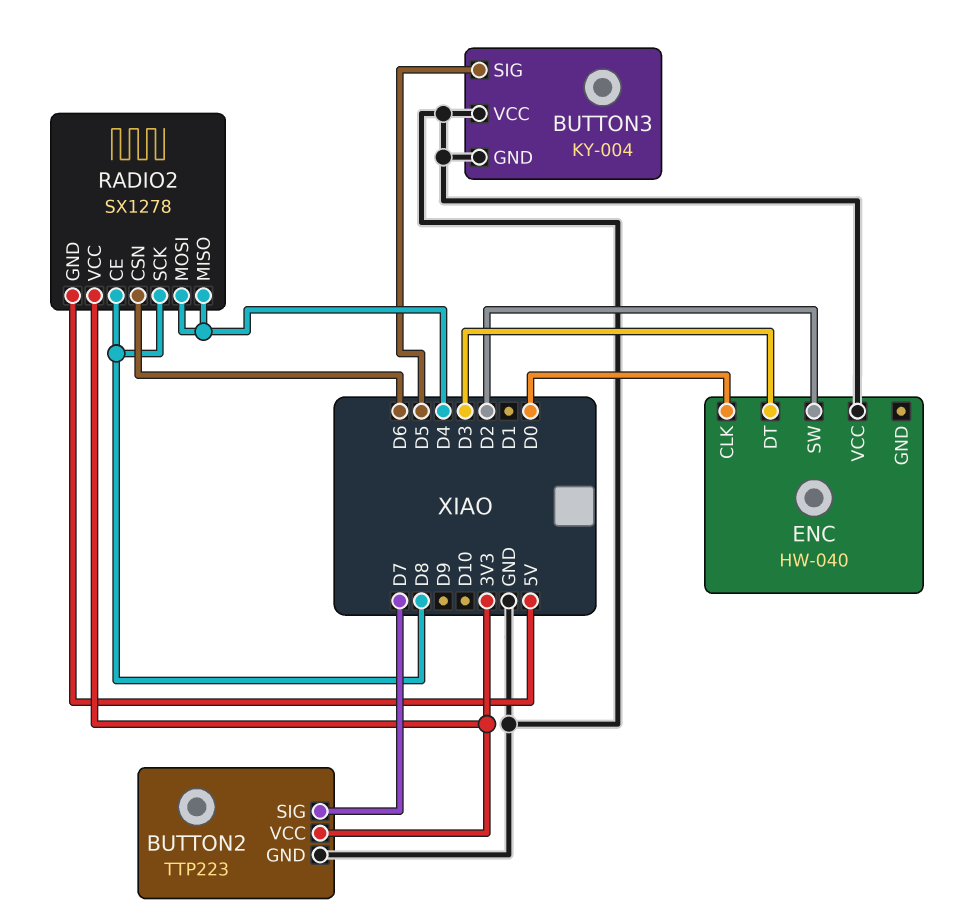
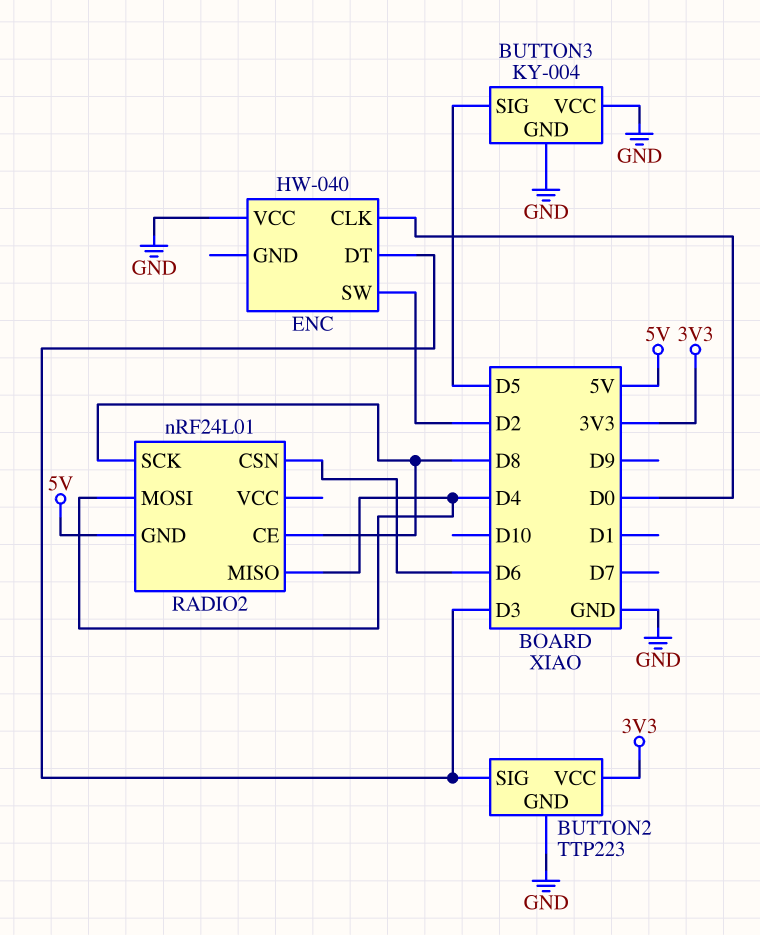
BUTTON2 pin SIG: D7 -> D3
RADIO2: SX1278 -> nRF24L01
RADIO2 pin VCC: 3V3 -> none

